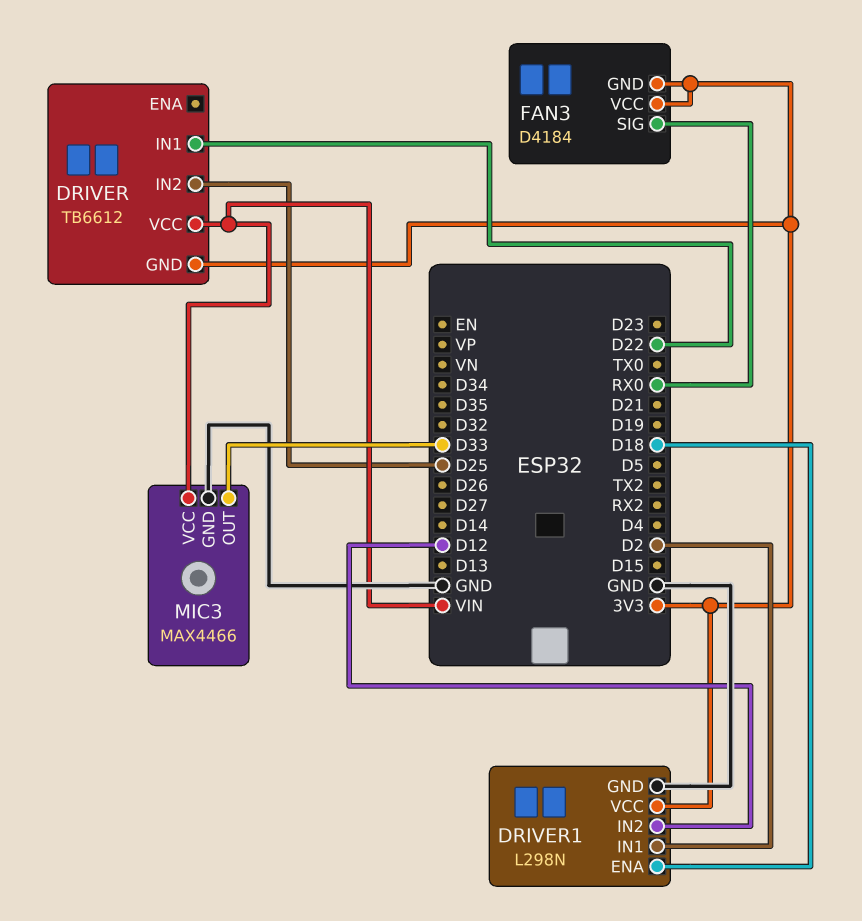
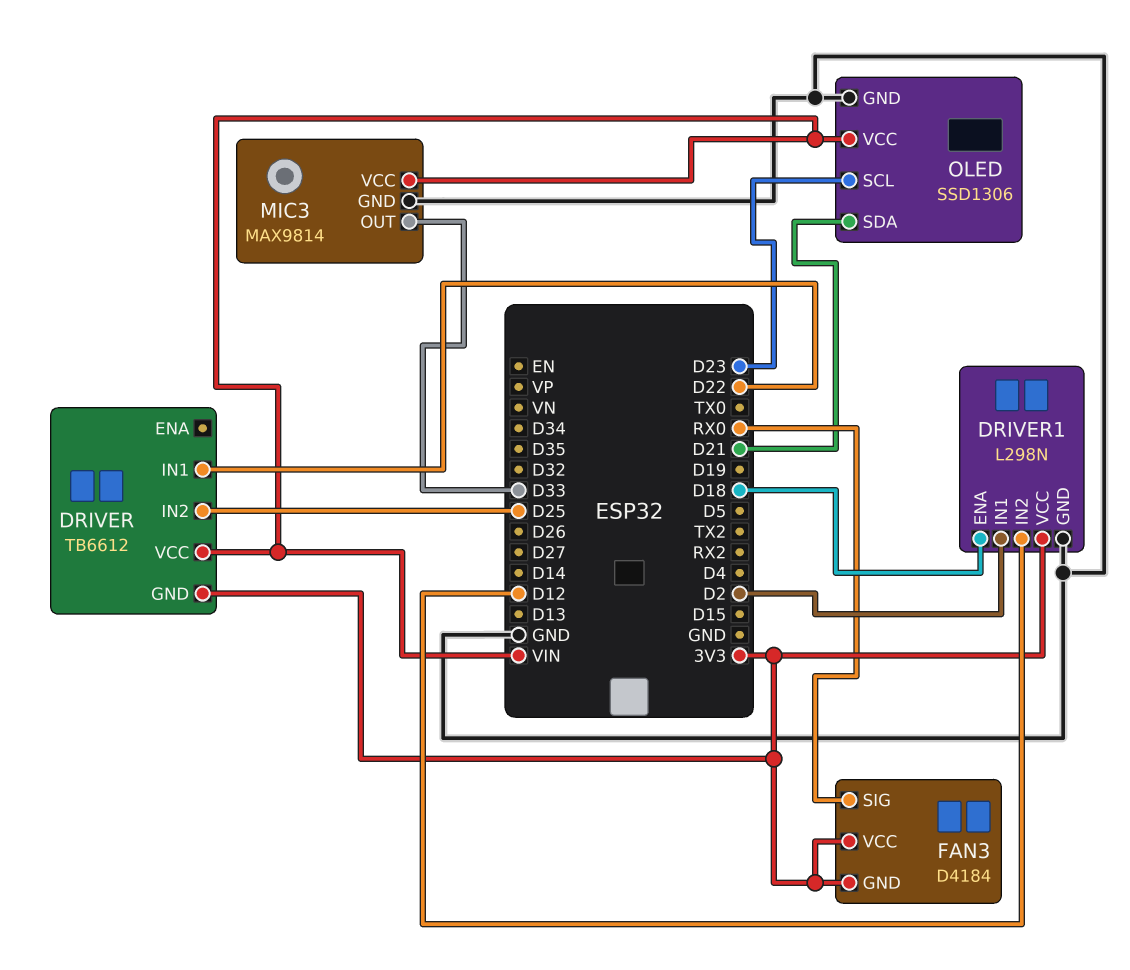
MIC3: MAX4466 -> MAX9814
OLED: none -> SSD1306
OLED pin GND: none -> GND
OLED pin SCL: none -> D23
OLED pin SDA: none -> D21
OLED pin VCC: none -> VIN

